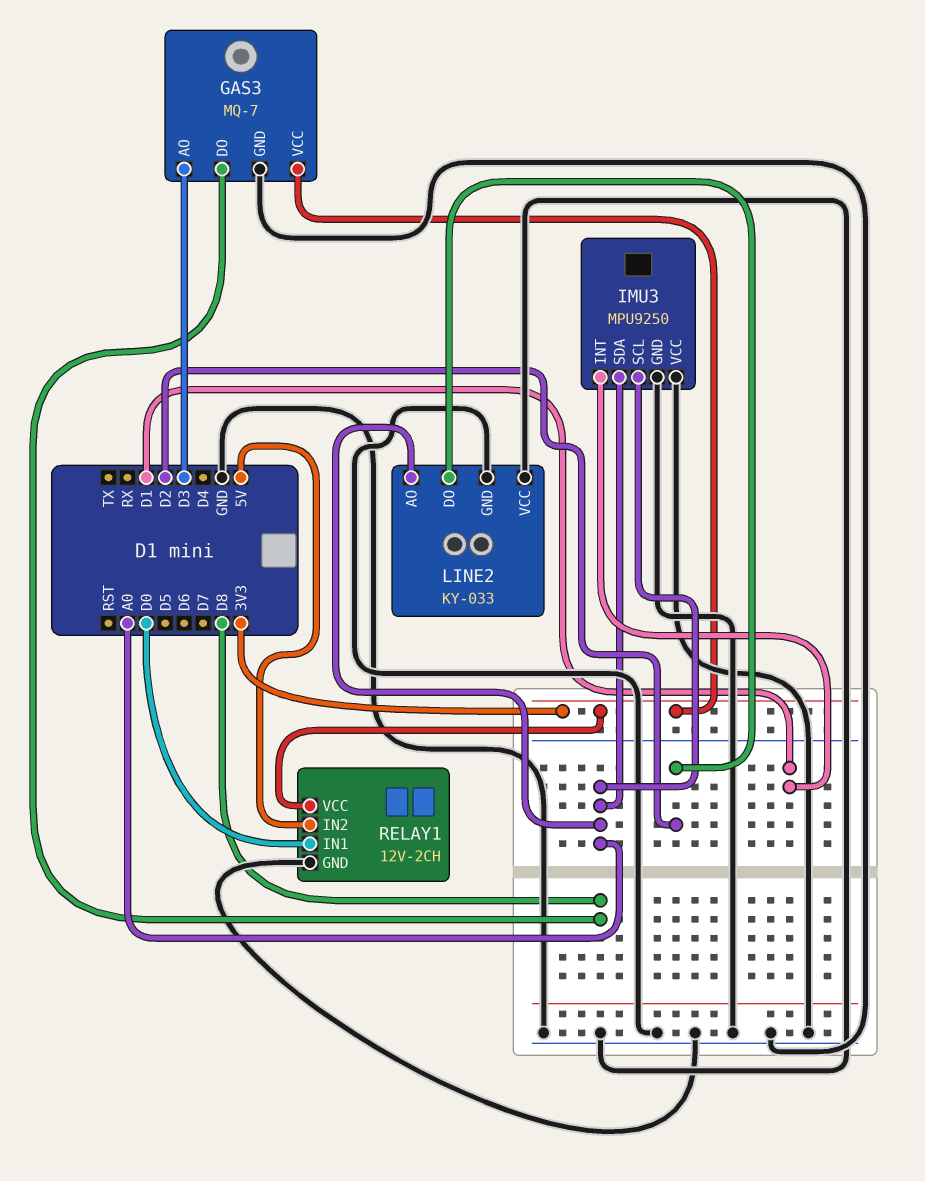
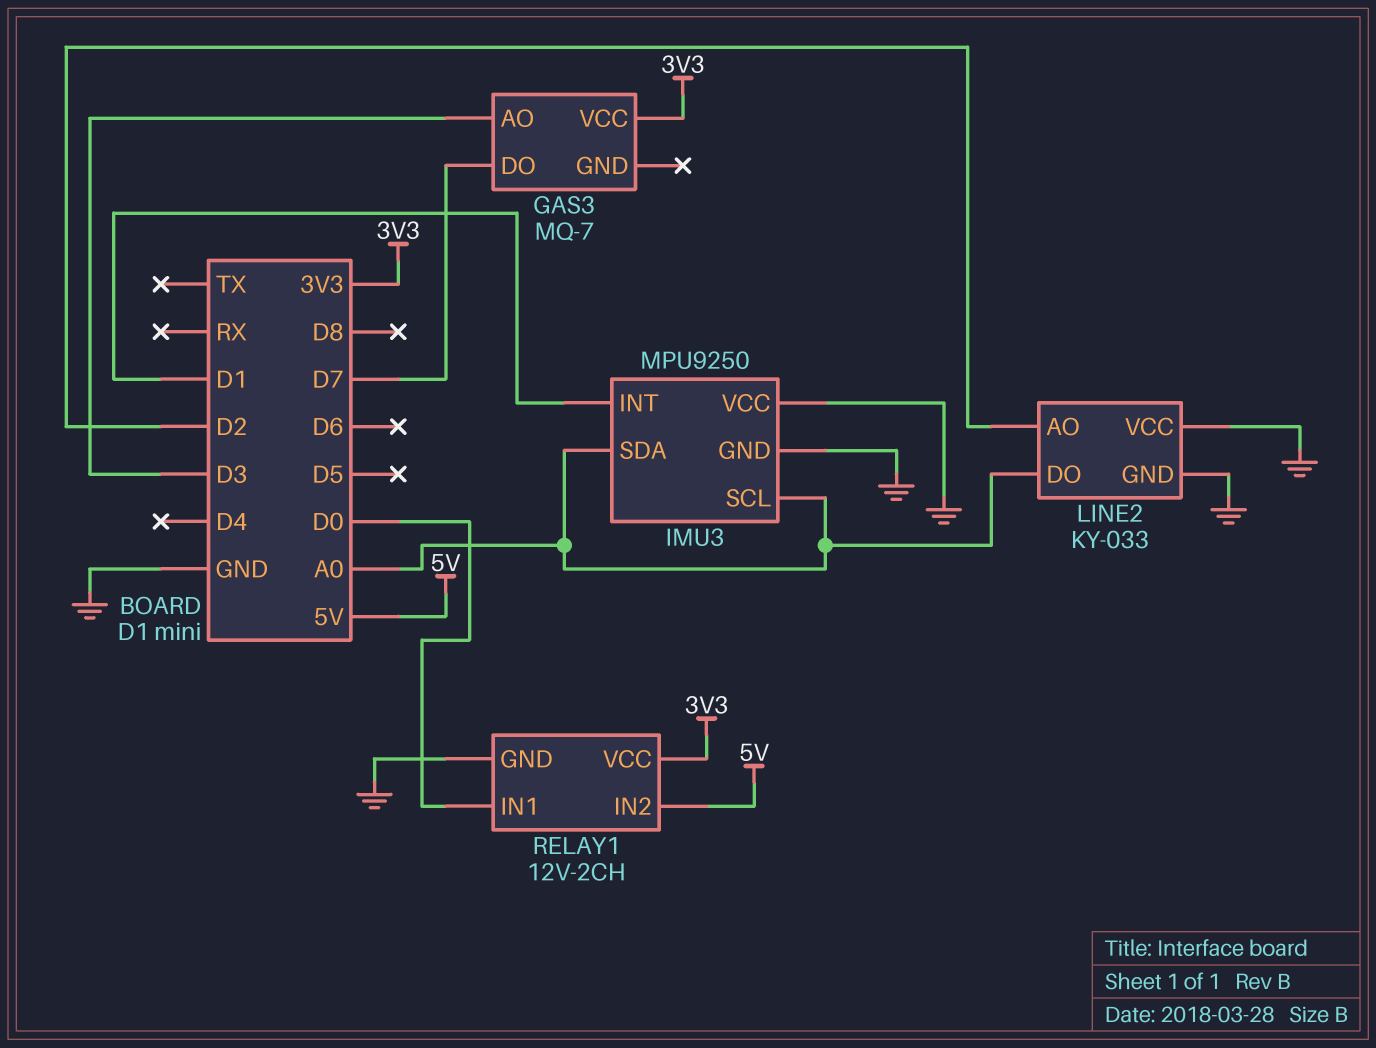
GAS3 pin DO: D8 -> D7
GAS3 pin GND: GND -> none
LINE2 pin AO: A0 -> D2
LINE2 pin DO: D2 -> A0

